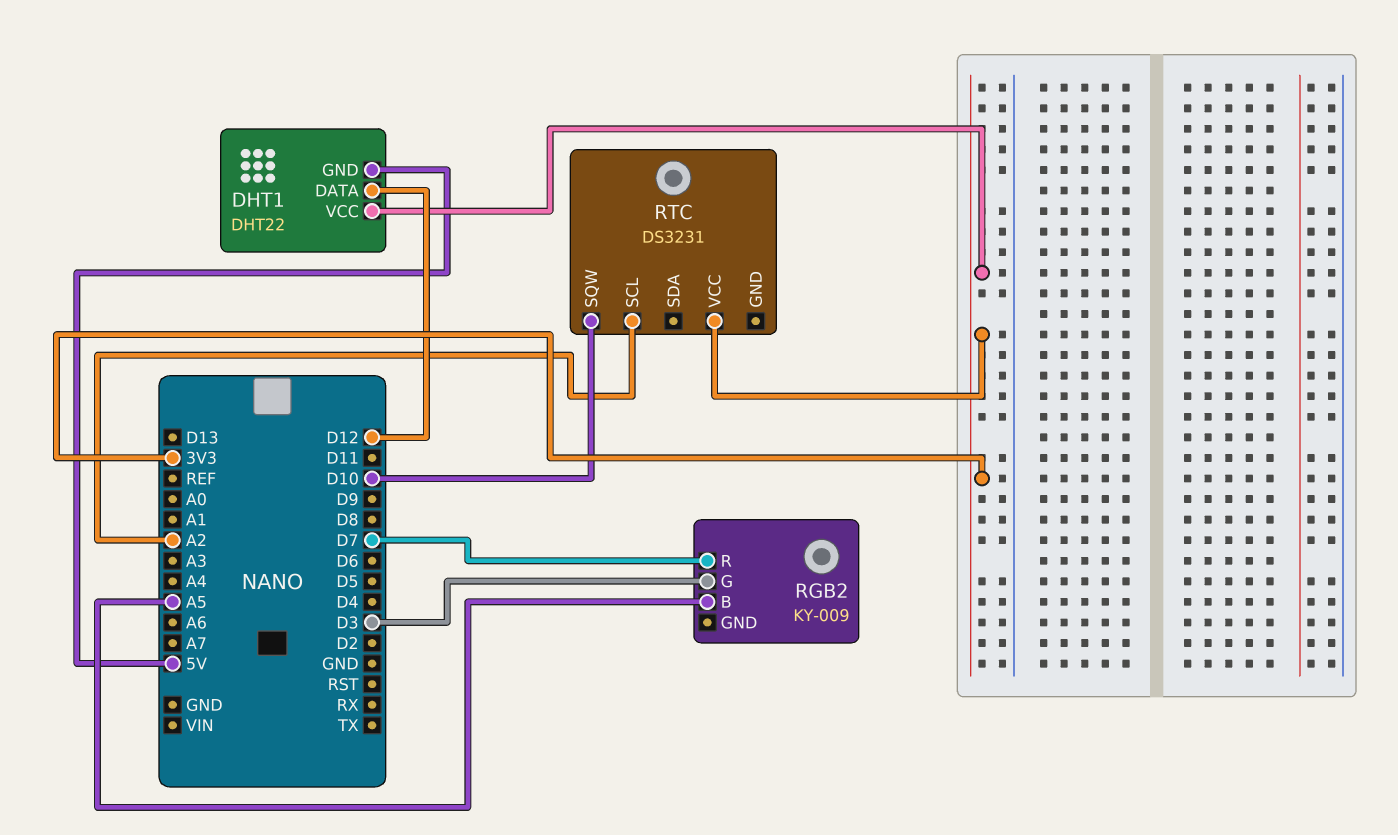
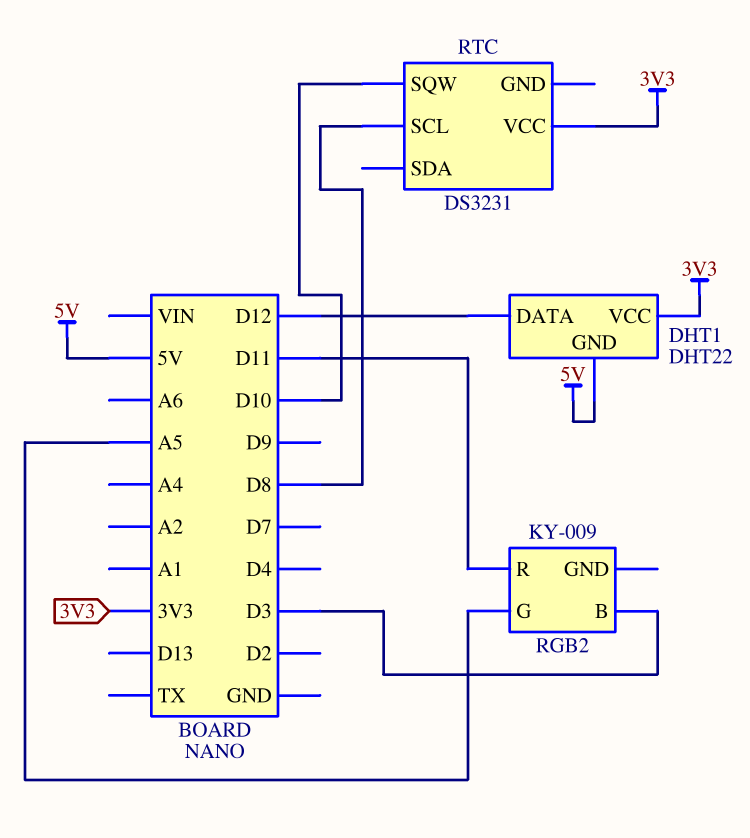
RGB2 pin B: A5 -> D3
RGB2 pin G: D3 -> A5
RGB2 pin R: D7 -> D11
RTC pin SCL: A2 -> D8

